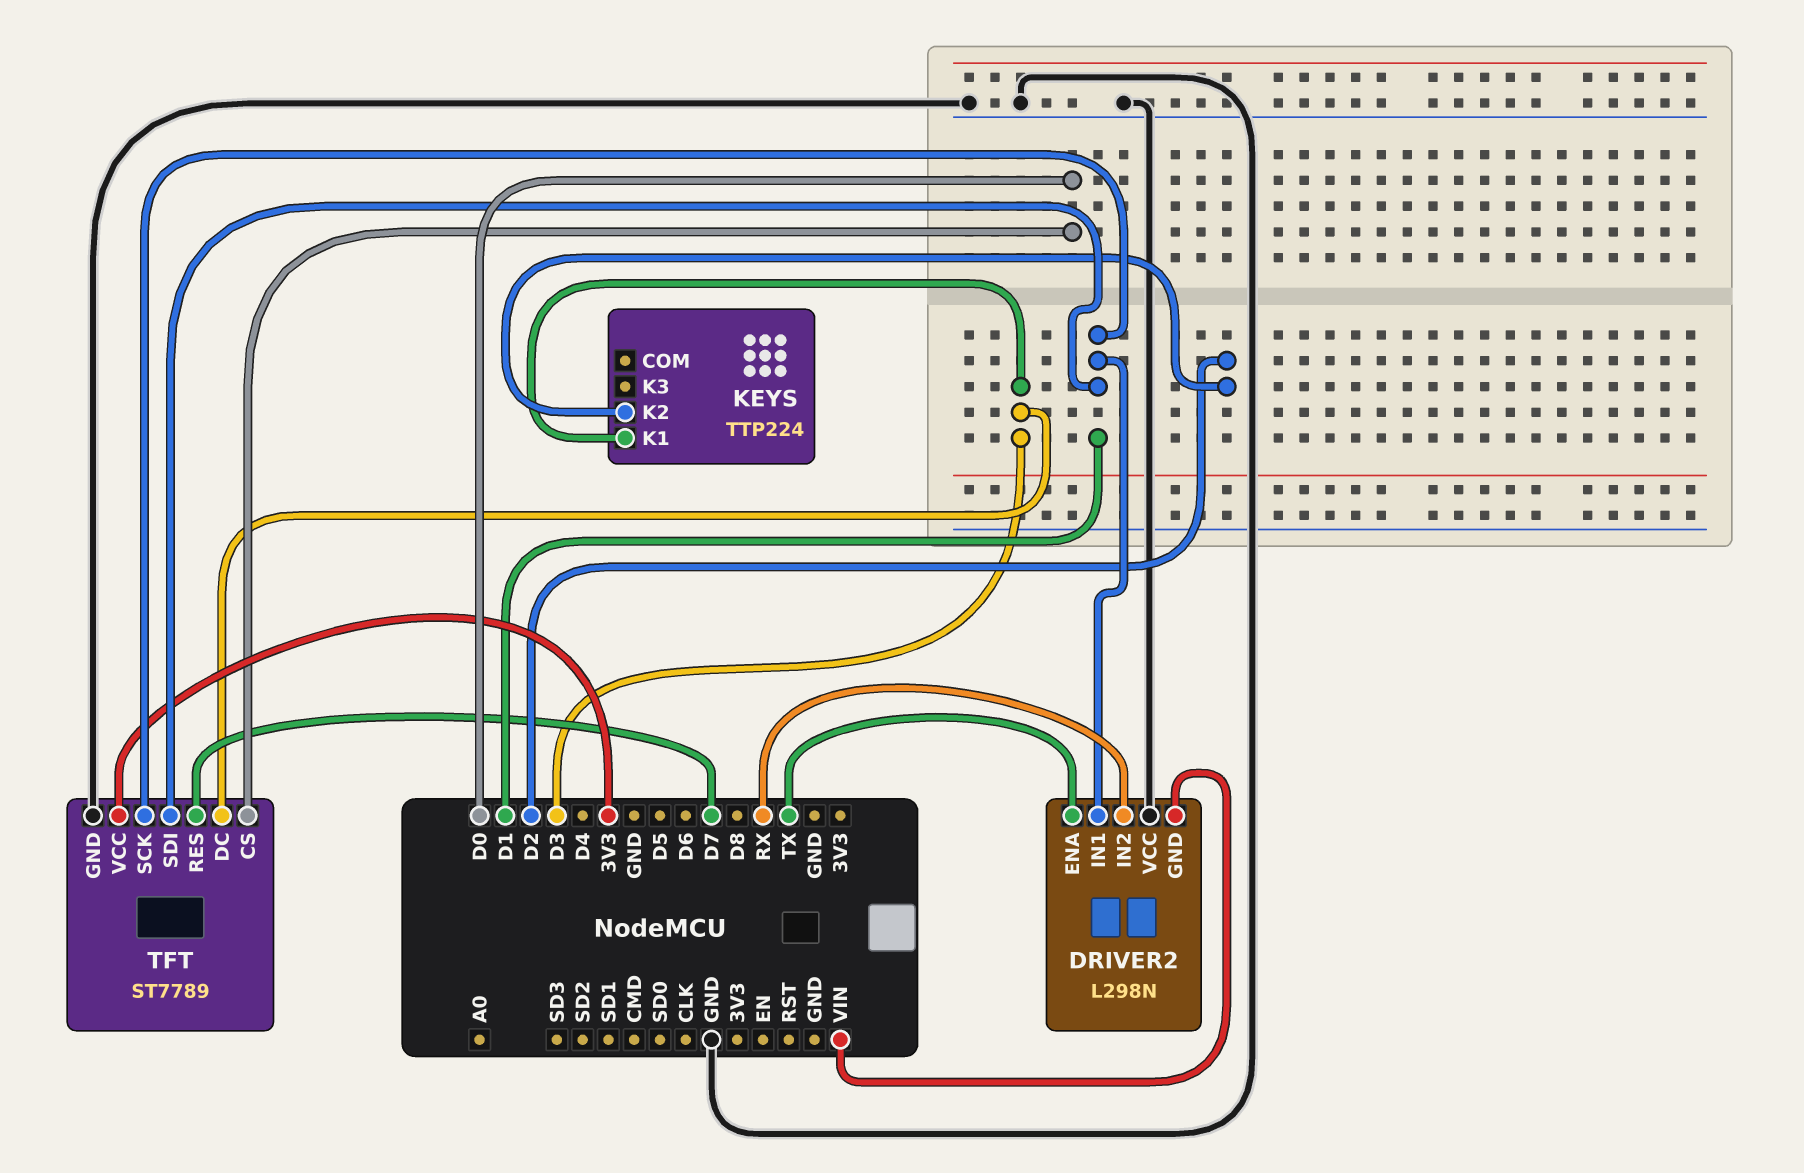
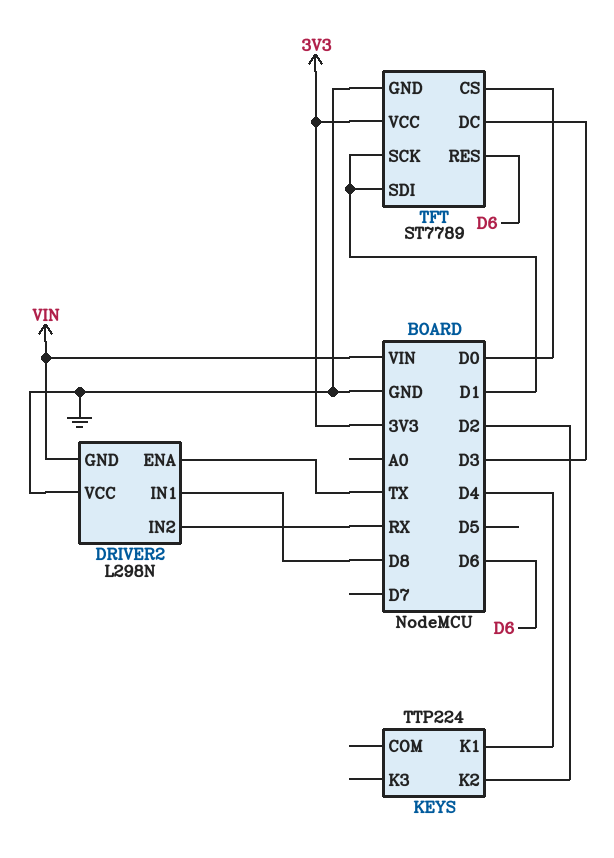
DRIVER2 pin IN1: D1 -> D8
KEYS pin K1: D3 -> D4
TFT pin RES: D7 -> D6

